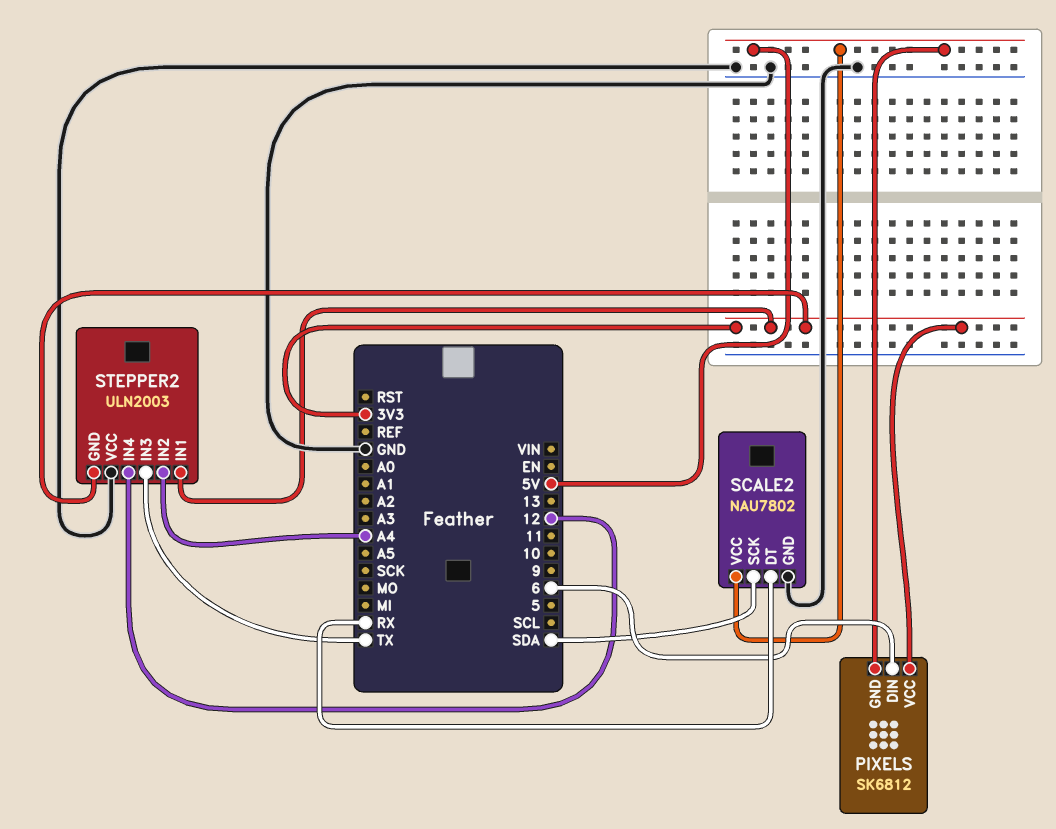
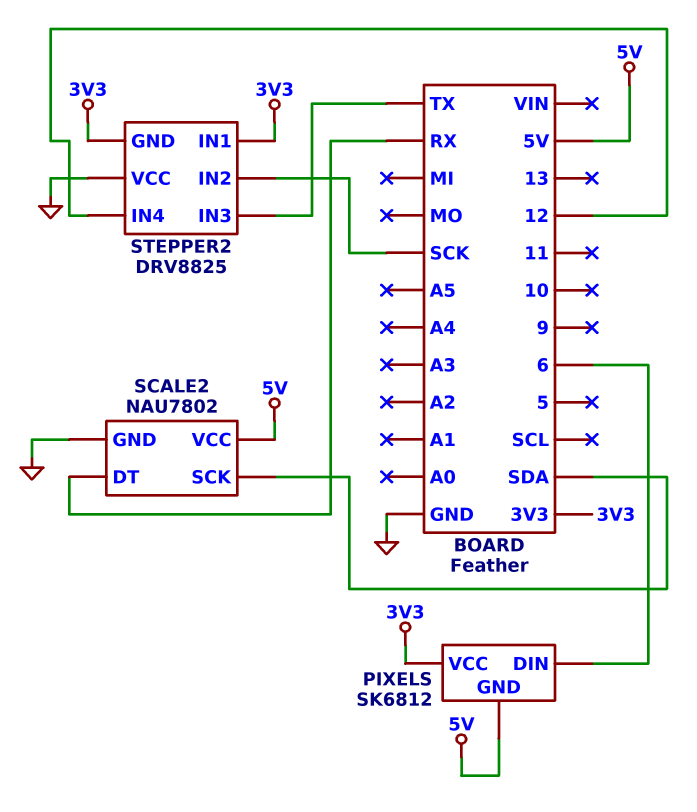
STEPPER2: ULN2003 -> DRV8825
STEPPER2 pin IN2: A4 -> SCK

